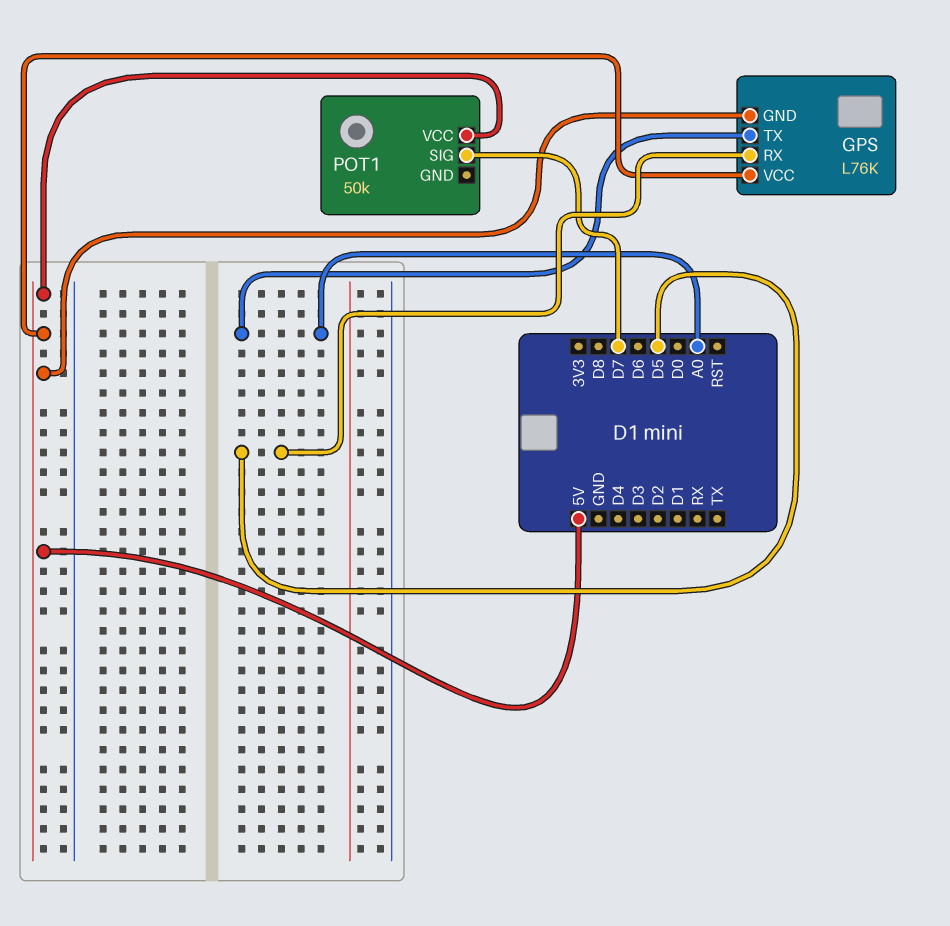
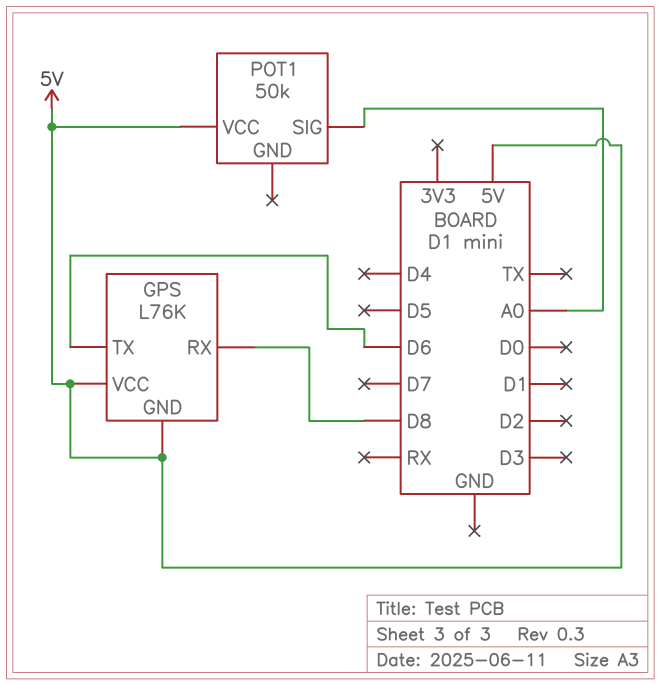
GPS pin RX: D5 -> D8
GPS pin TX: A0 -> D6
POT1 pin SIG: D7 -> A0

